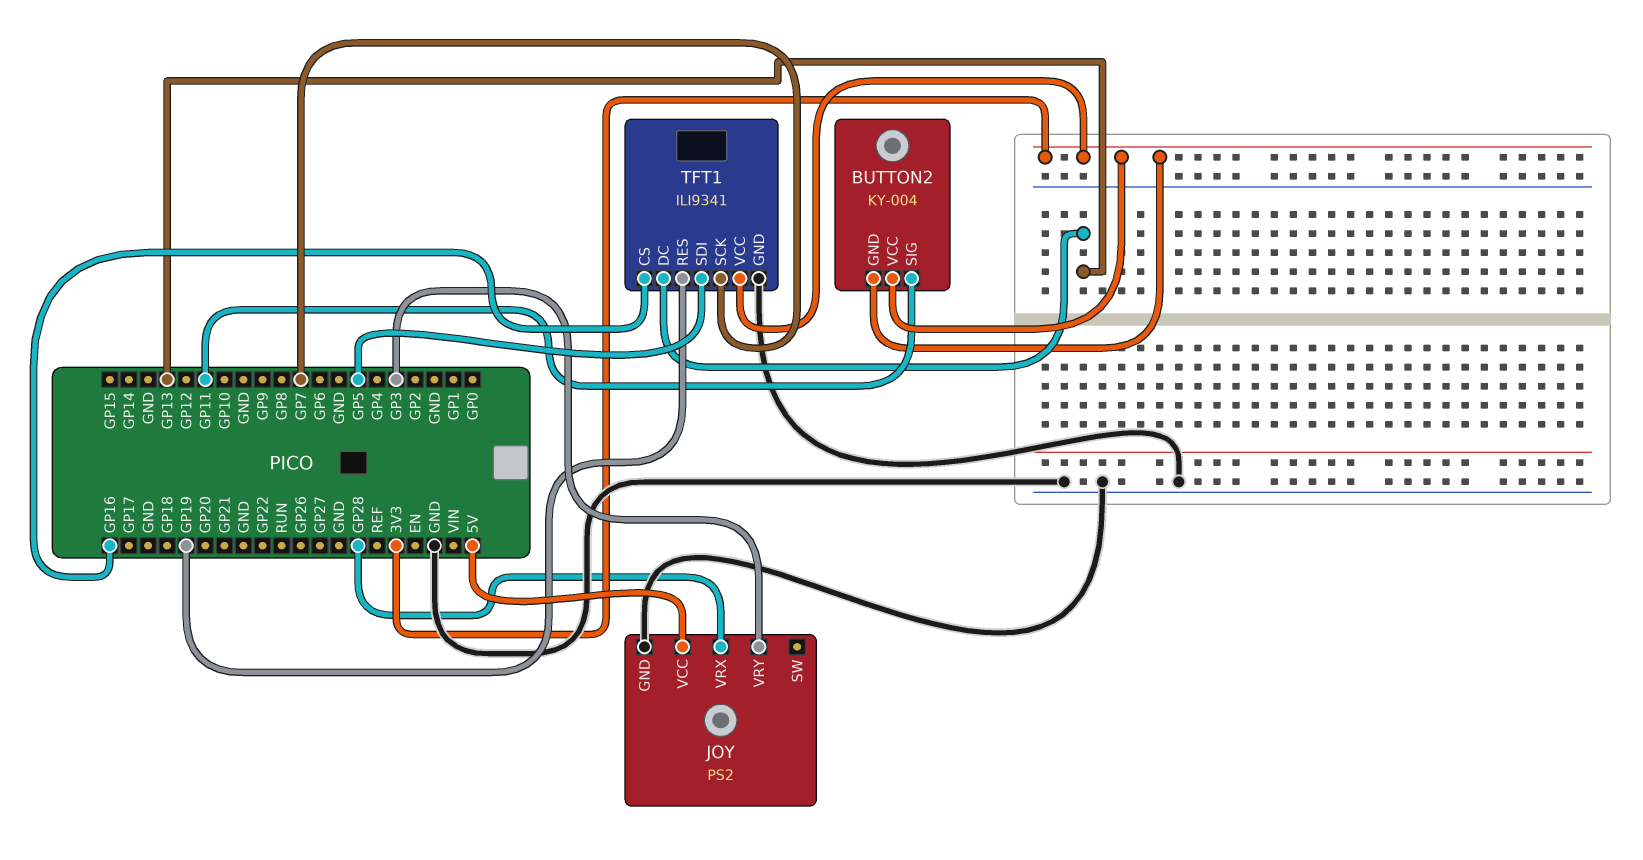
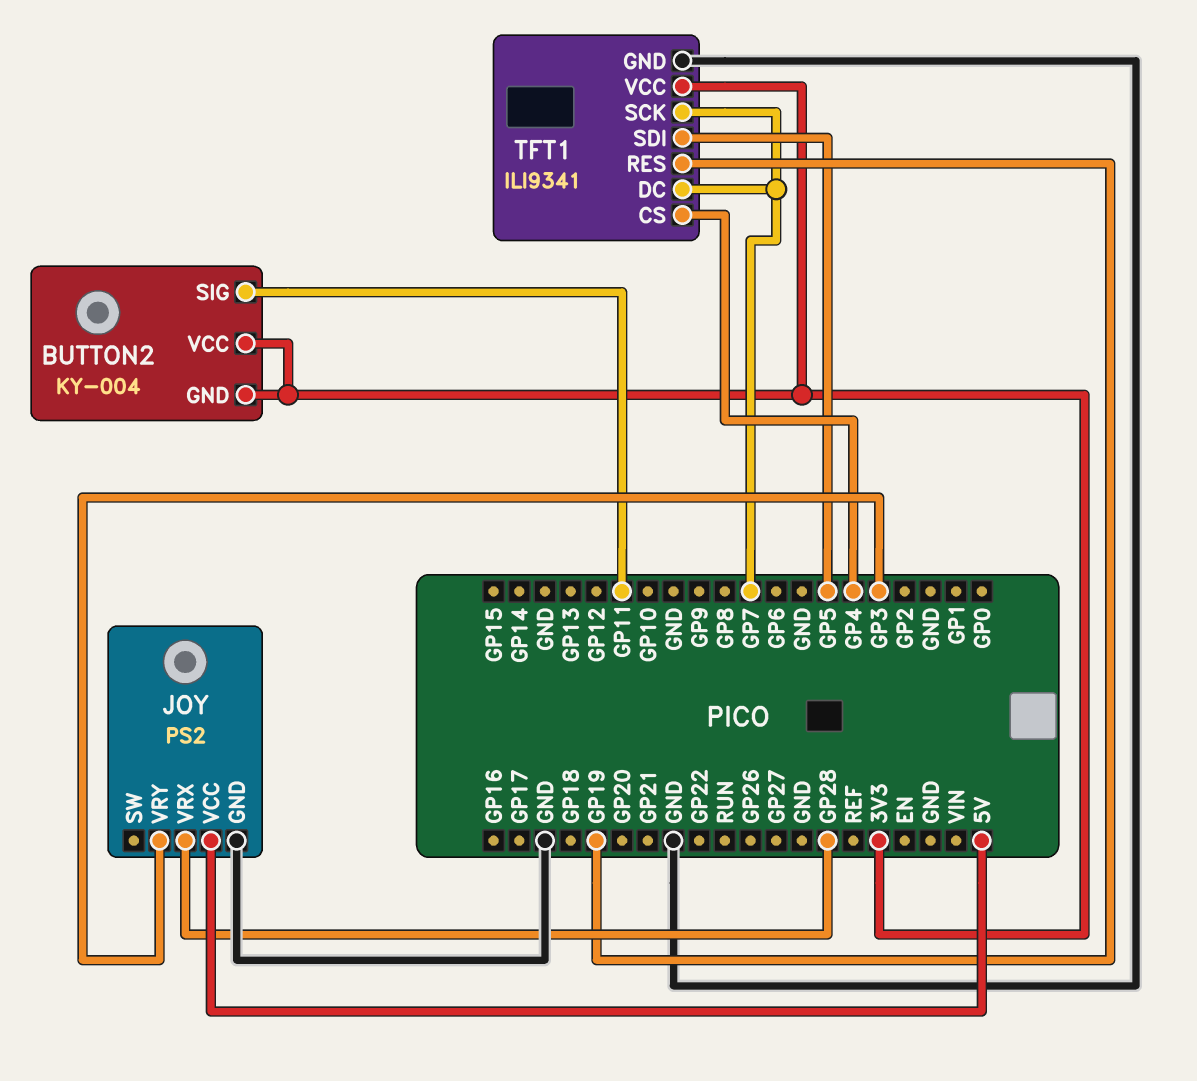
TFT1 pin CS: GP16 -> GP4
TFT1 pin DC: GP13 -> GP7

